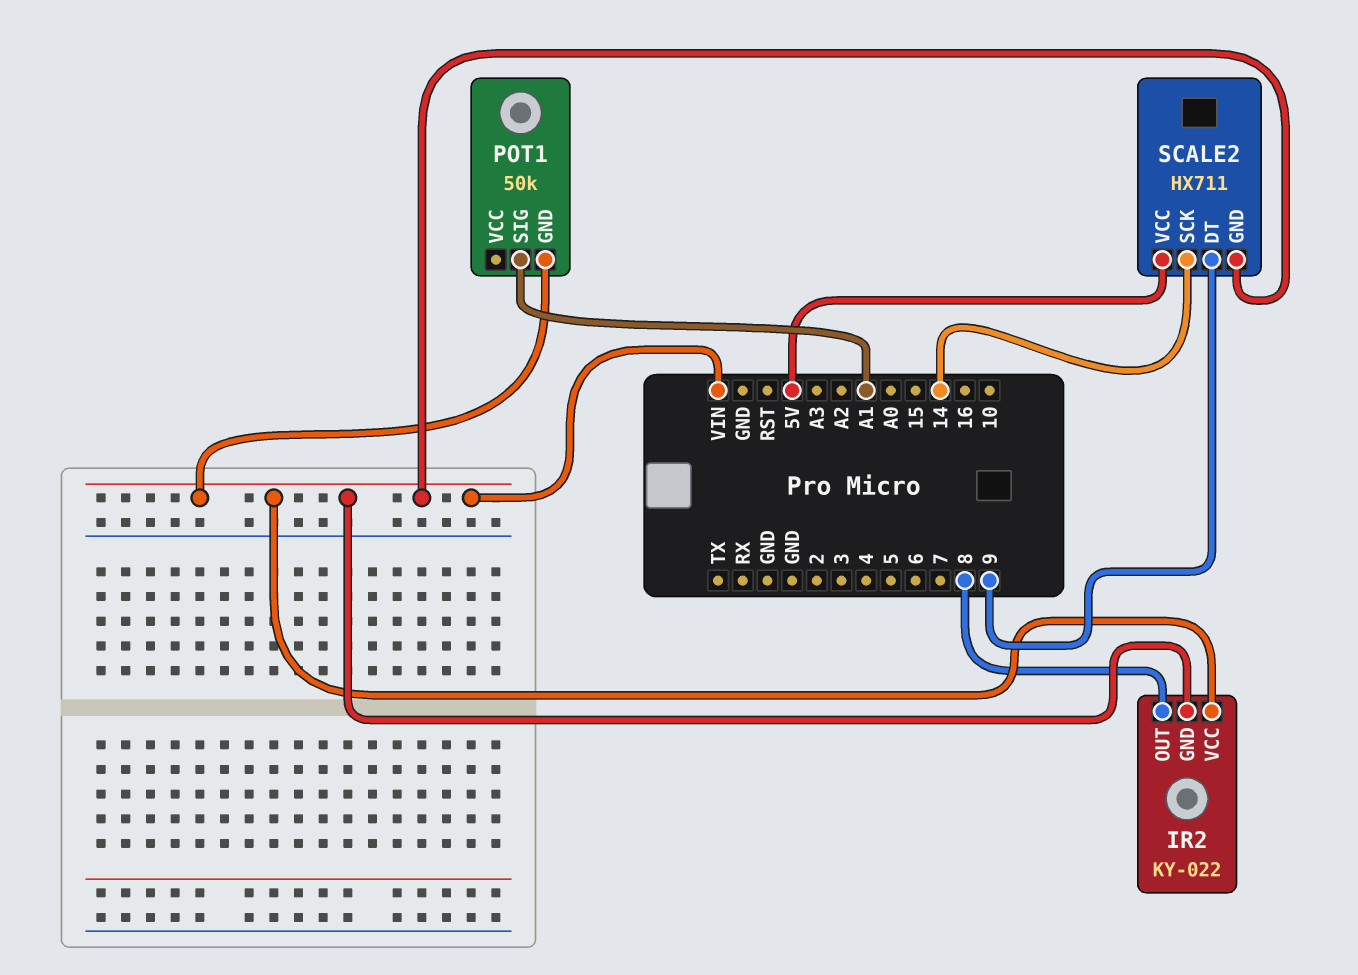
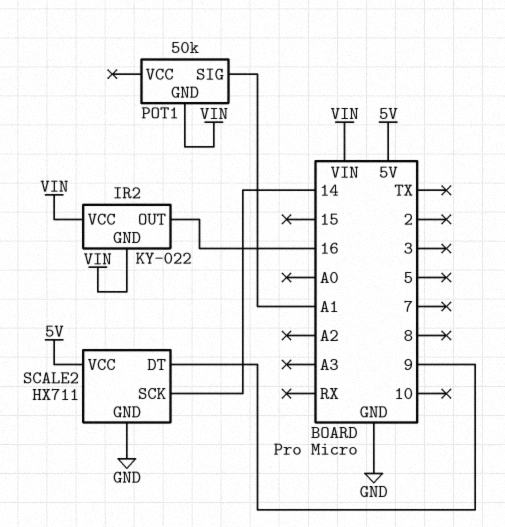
IR2 pin OUT: 8 -> 16
SCALE2 pin GND: VIN -> GND

